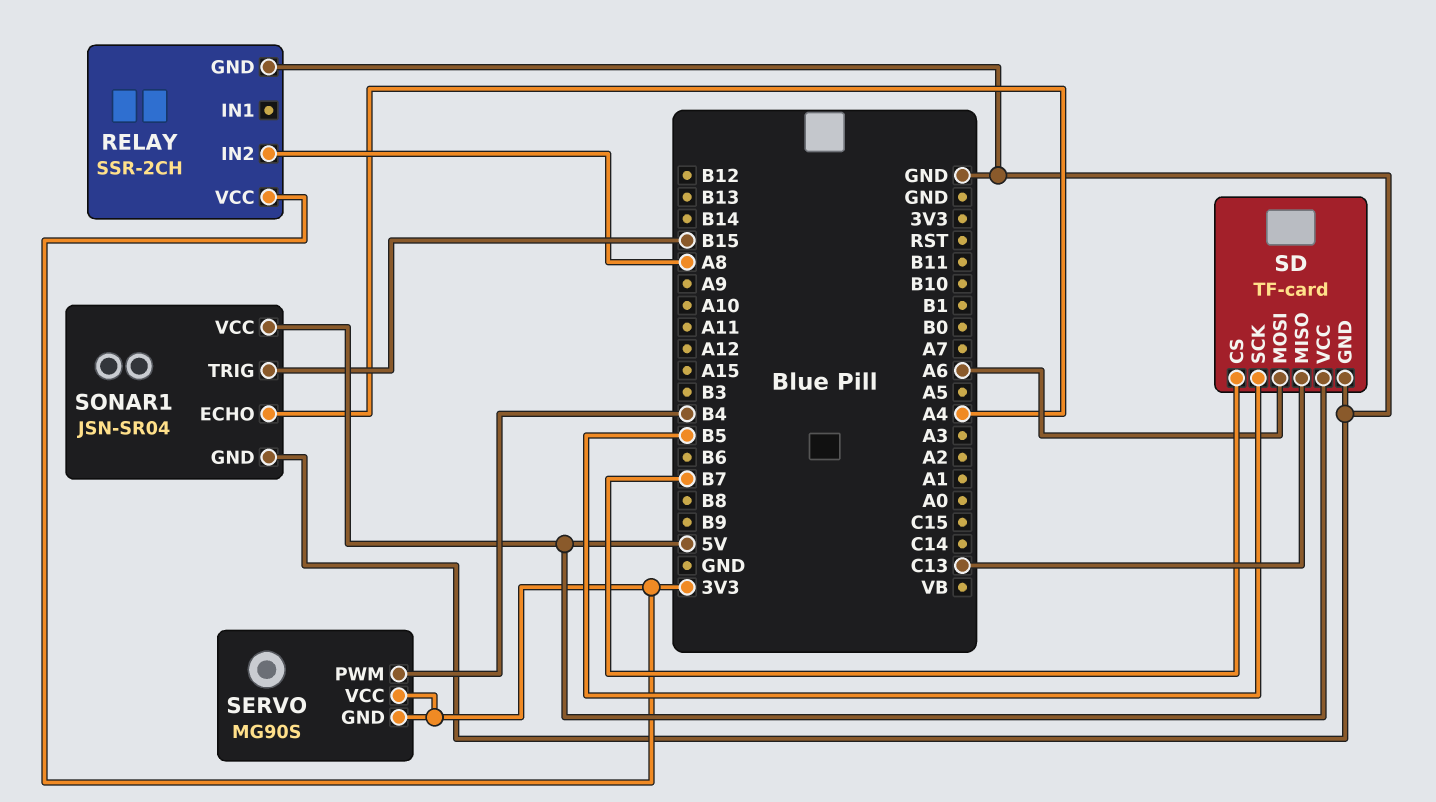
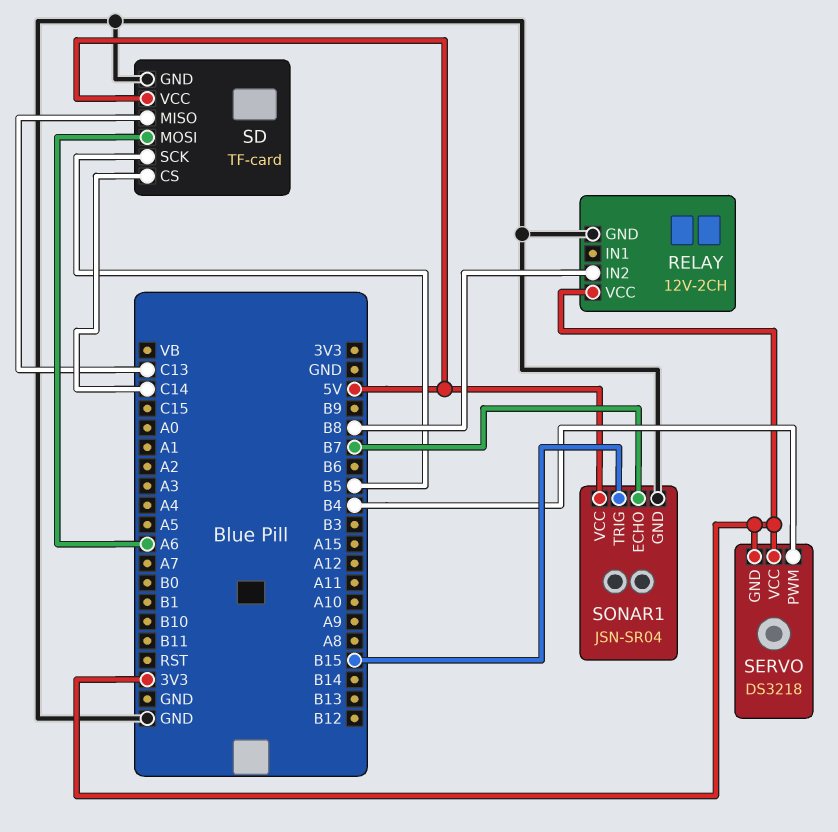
RELAY: SSR-2CH -> 12V-2CH
RELAY pin IN2: A8 -> B8
SD pin CS: B7 -> C14
SERVO: MG90S -> DS3218
SONAR1 pin ECHO: A4 -> B7

